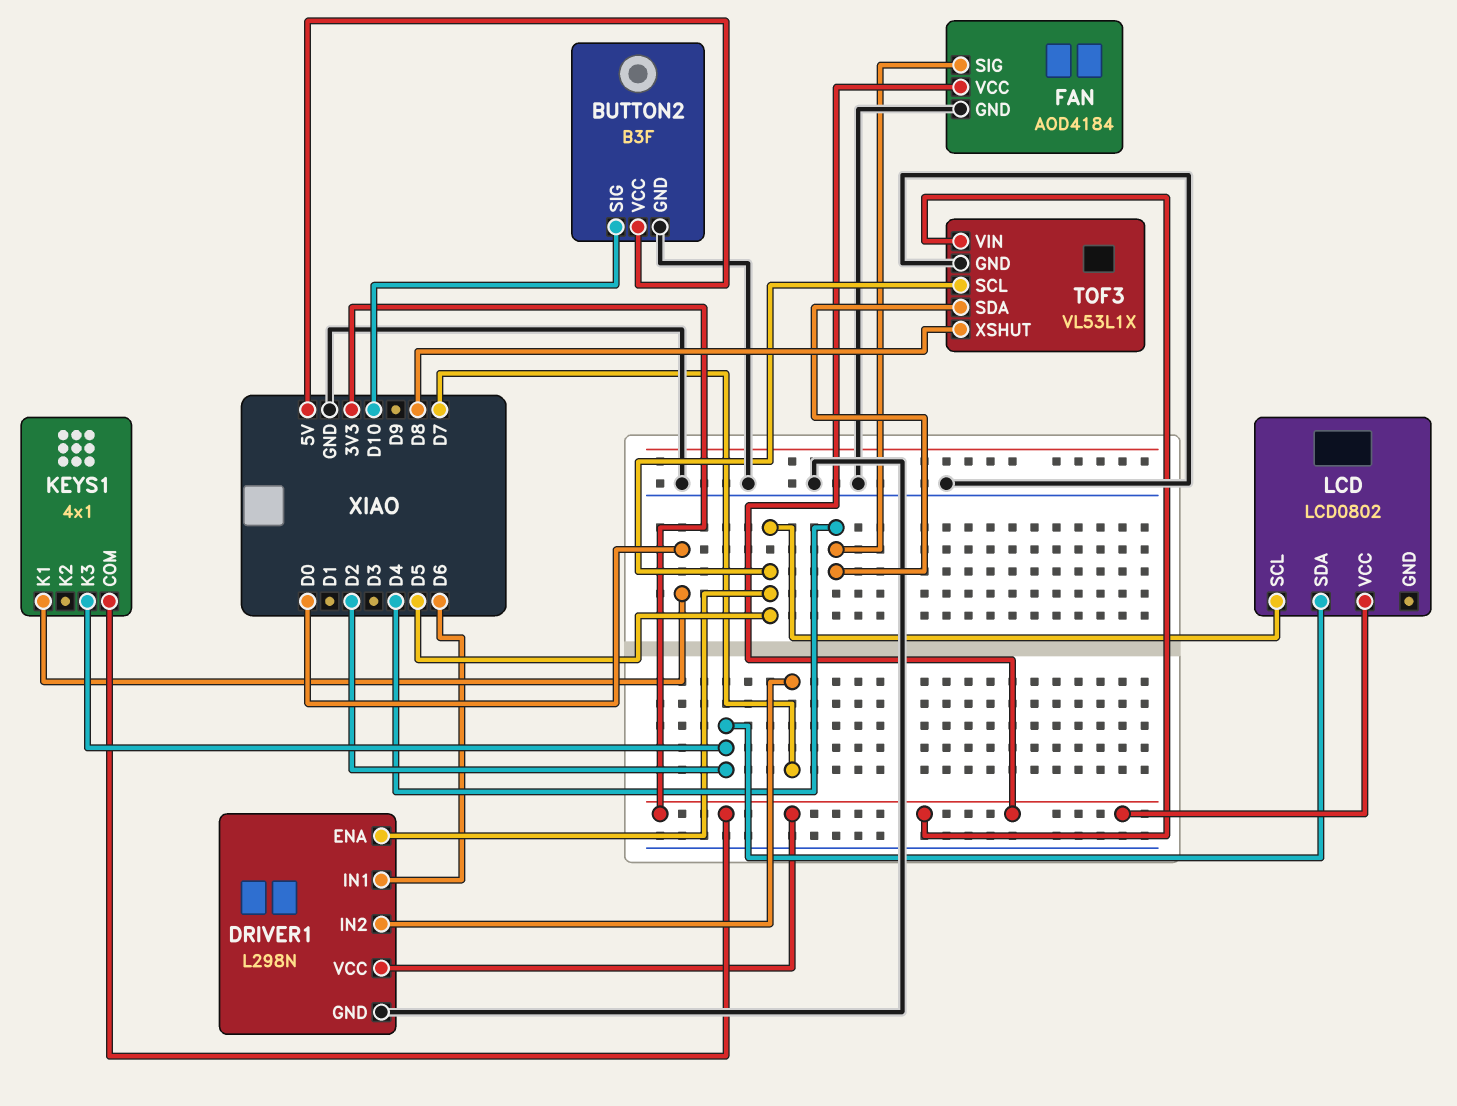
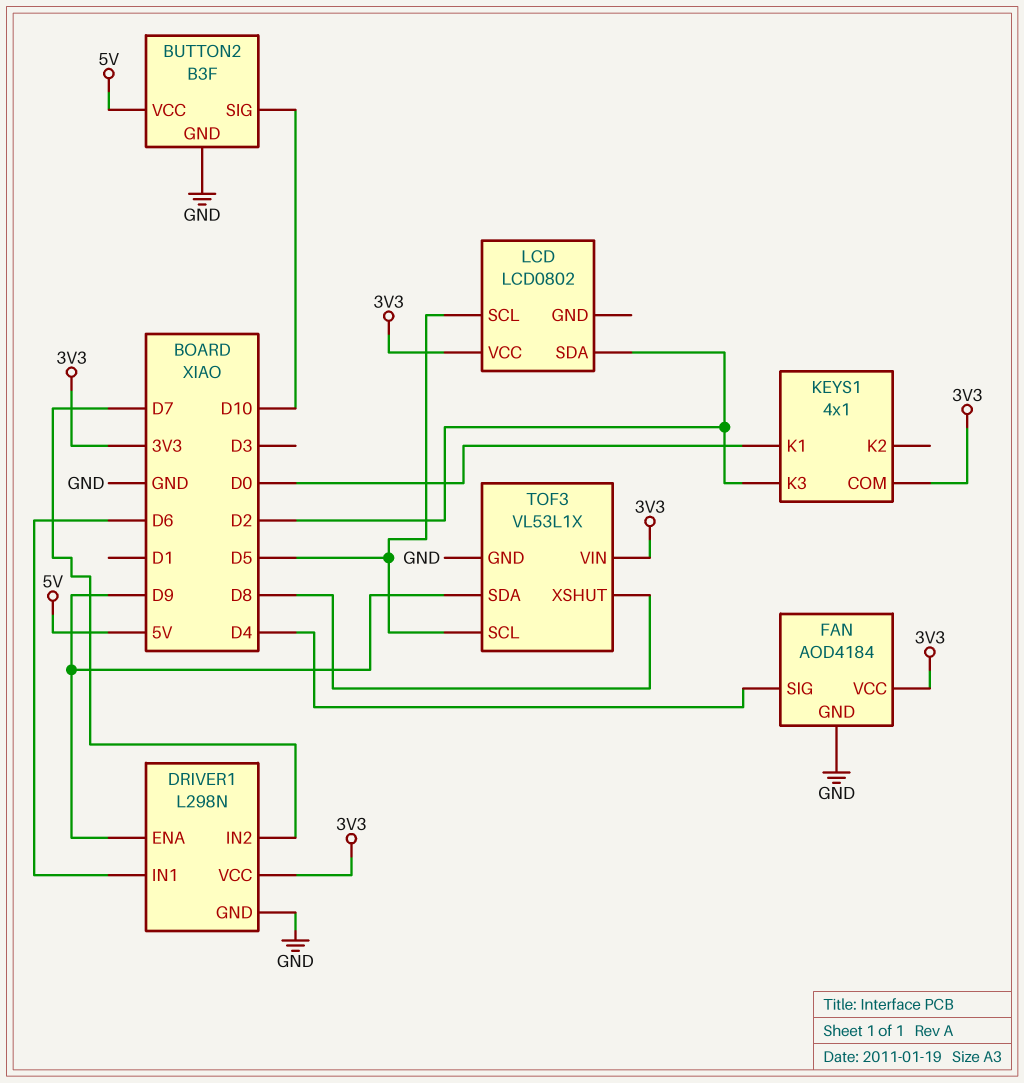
DRIVER1 pin ENA: D5 -> D9
TOF3 pin SDA: D4 -> D9

